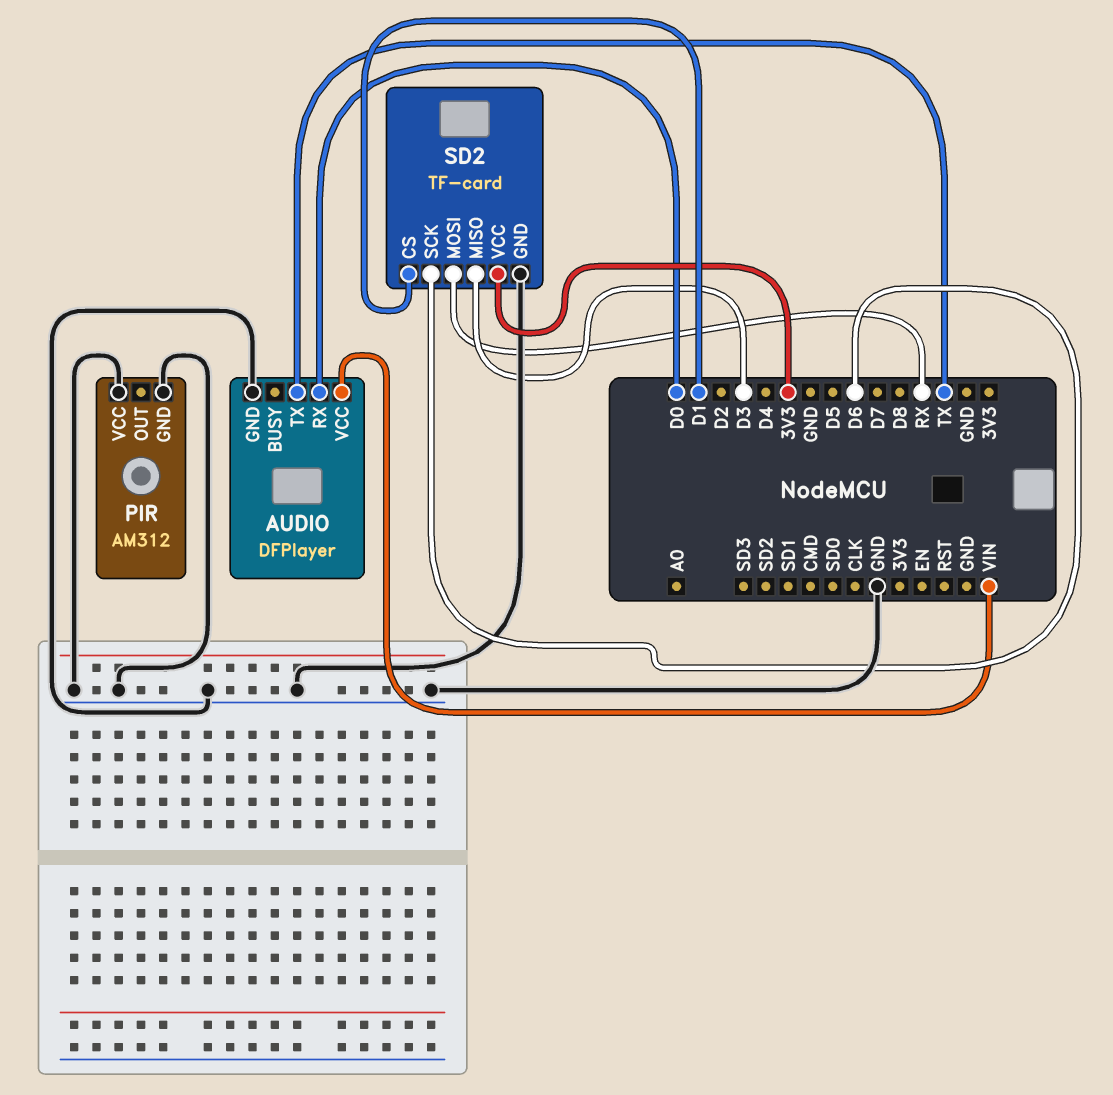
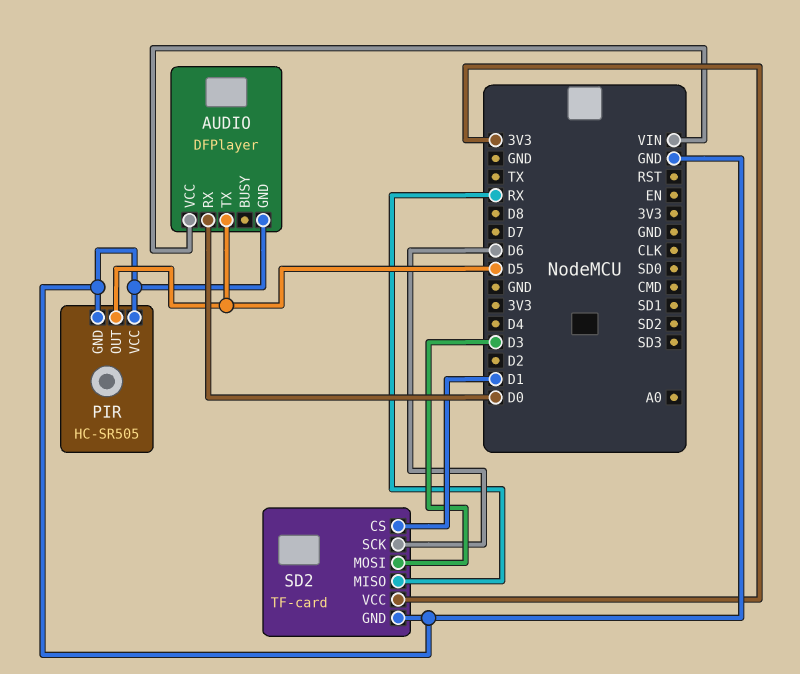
AUDIO pin TX: TX -> D5
PIR: AM312 -> HC-SR505
PIR pin OUT: none -> D5
SD2 pin MISO: D3 -> RX
SD2 pin MOSI: RX -> D3

